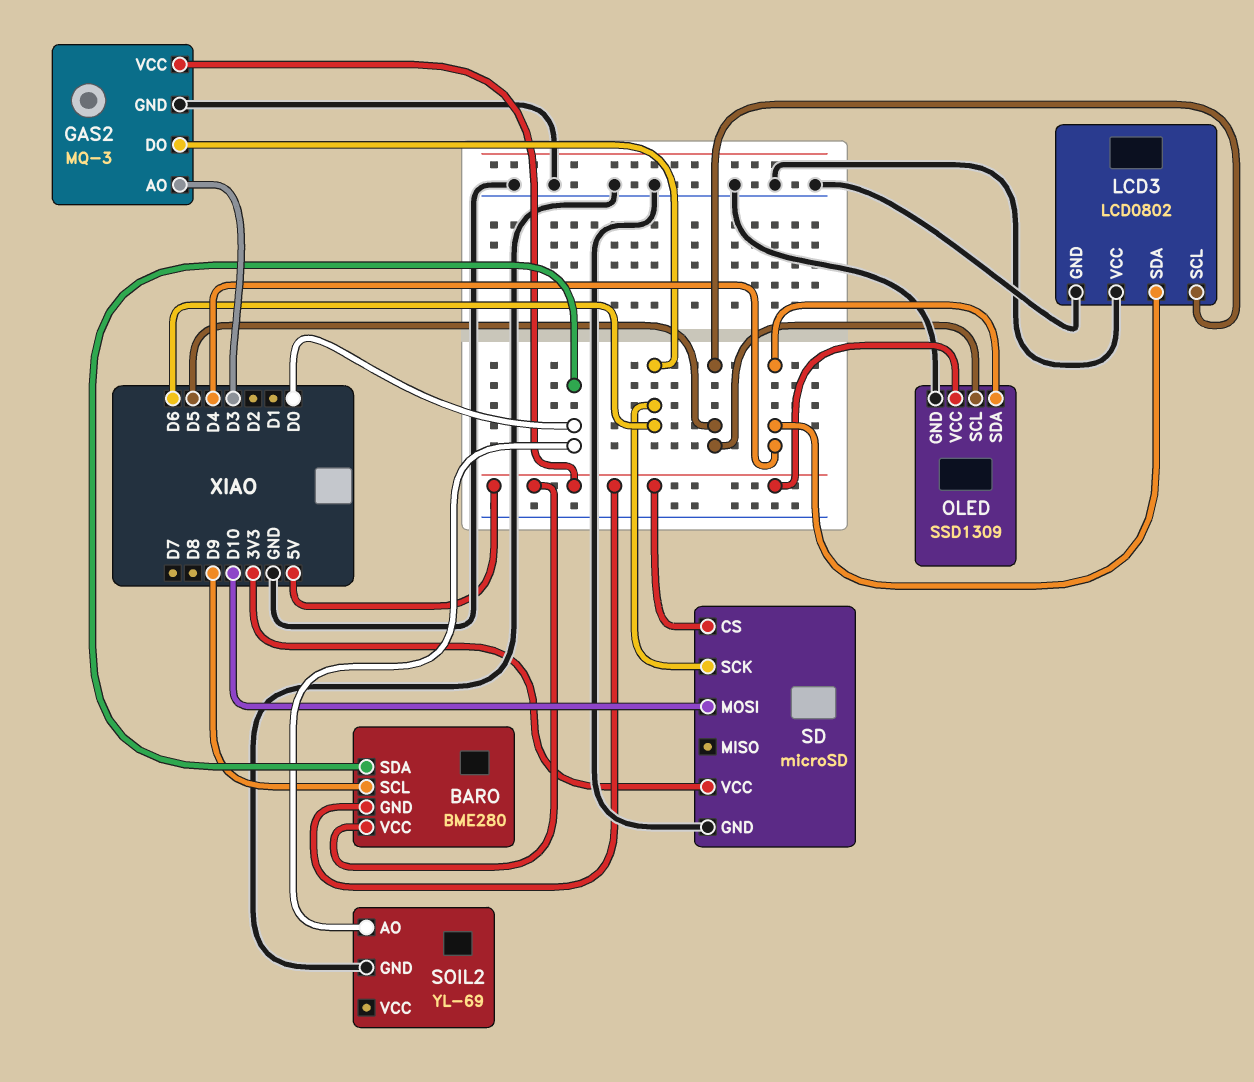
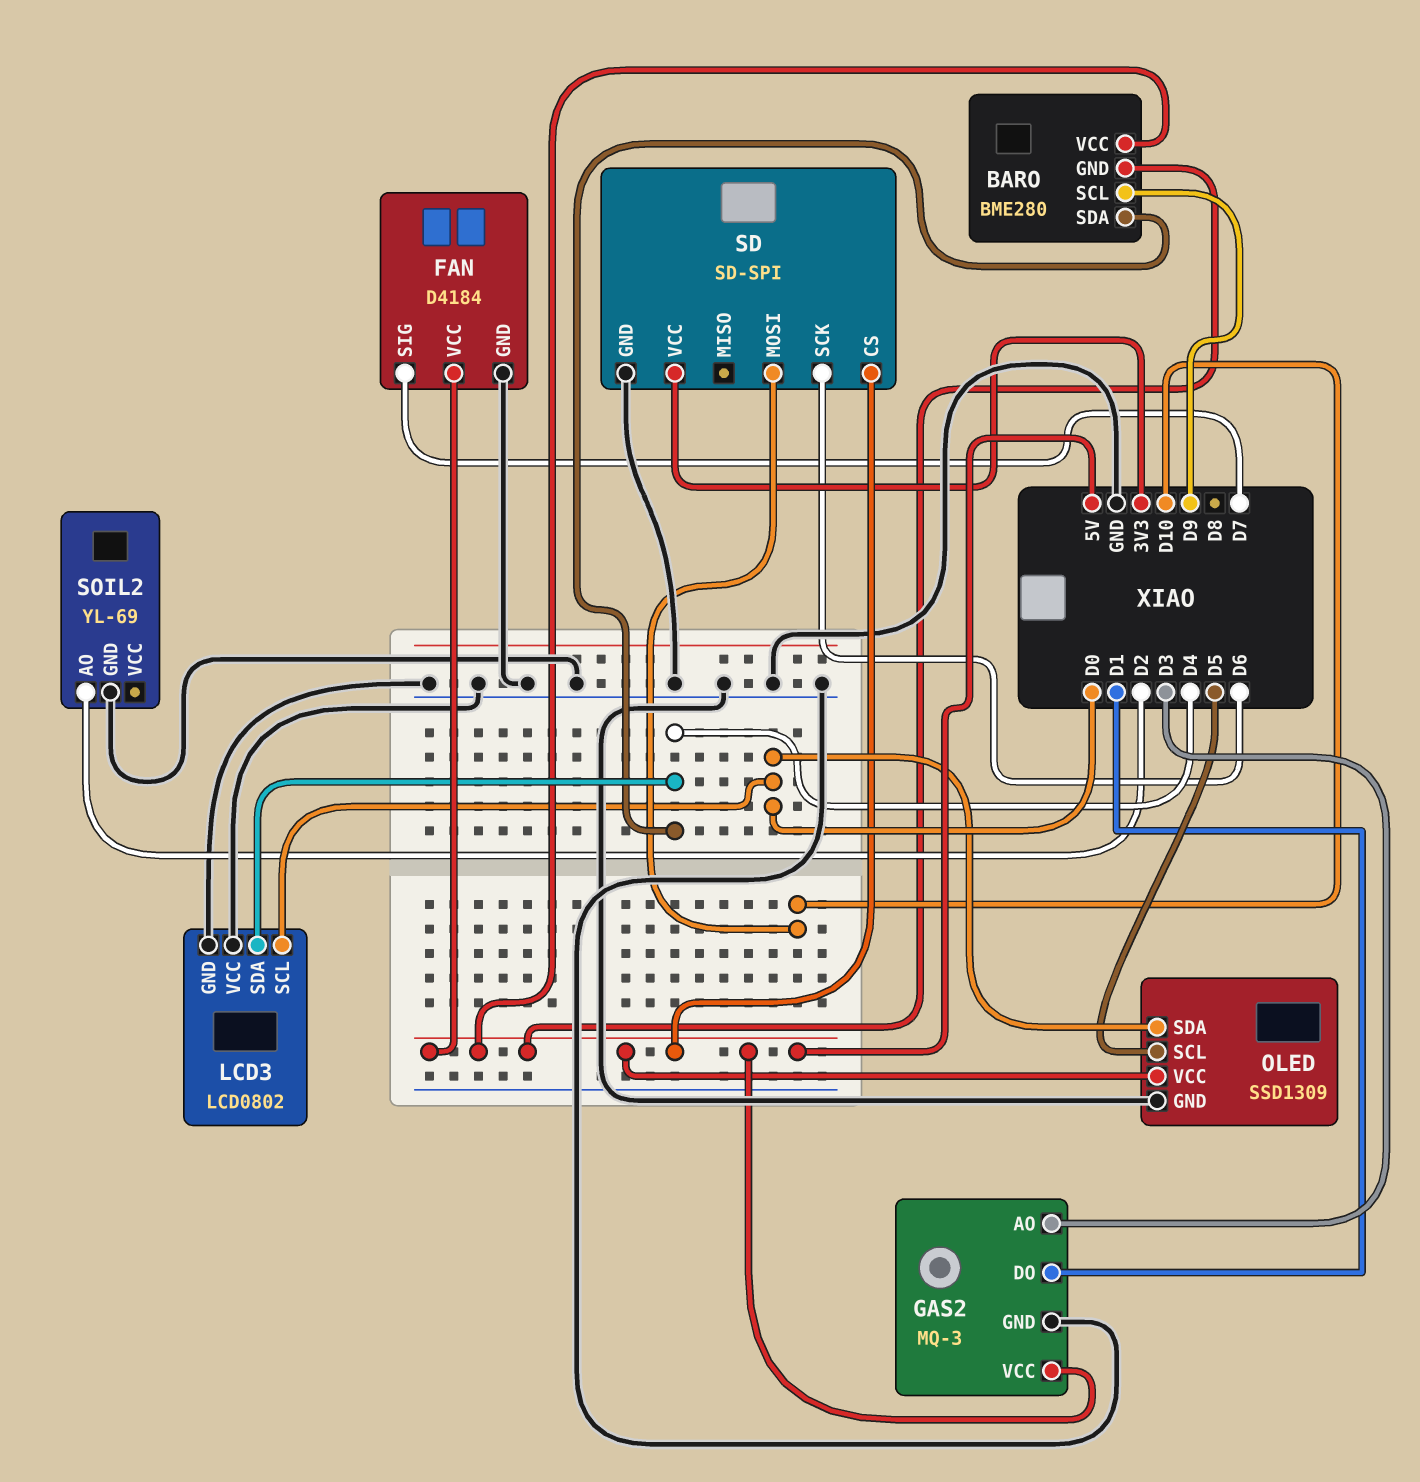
BARO pin SDA: D0 -> D4
FAN: none -> D4184
FAN pin GND: none -> GND
FAN pin SIG: none -> D7
FAN pin VCC: none -> 5V
GAS2 pin DO: D6 -> D1
LCD3 pin SCL: D5 -> D0
OLED pin SDA: D4 -> D0
SD: microSD -> SD-SPI
SOIL2 pin AO: D0 -> D2

